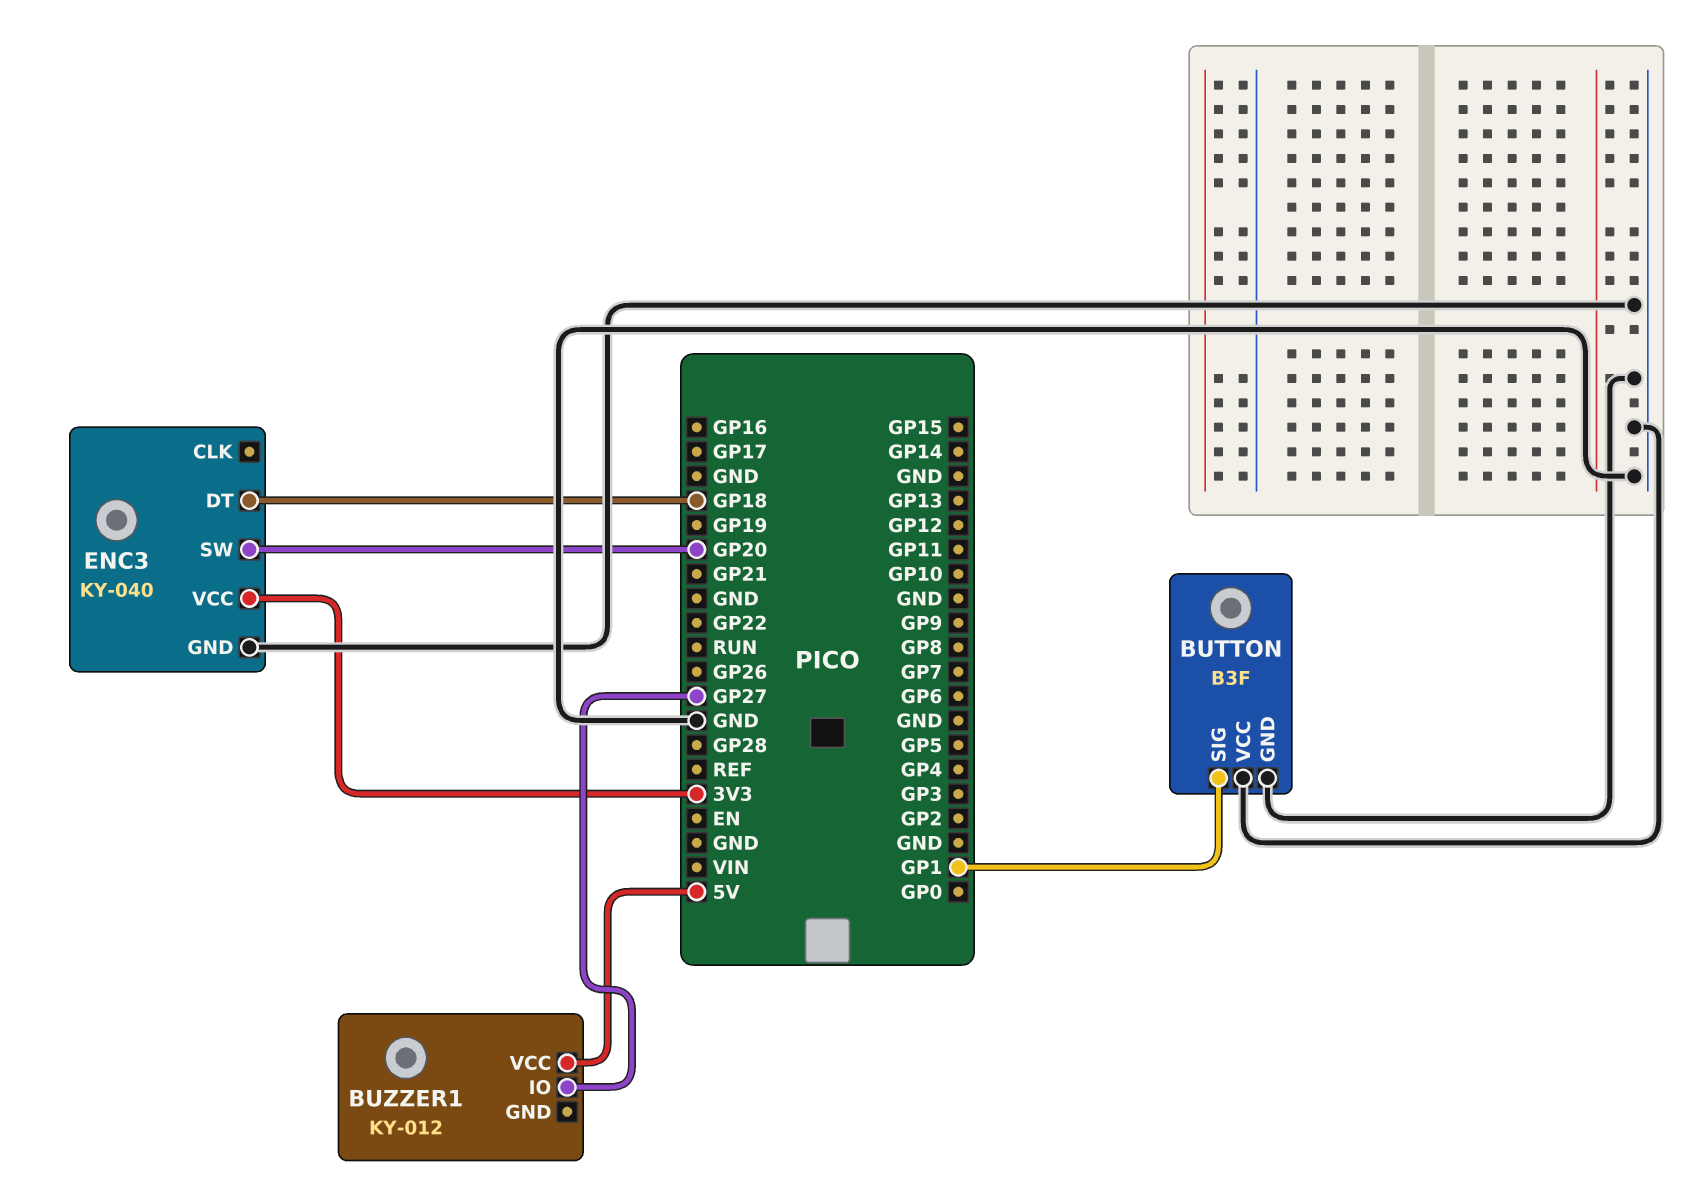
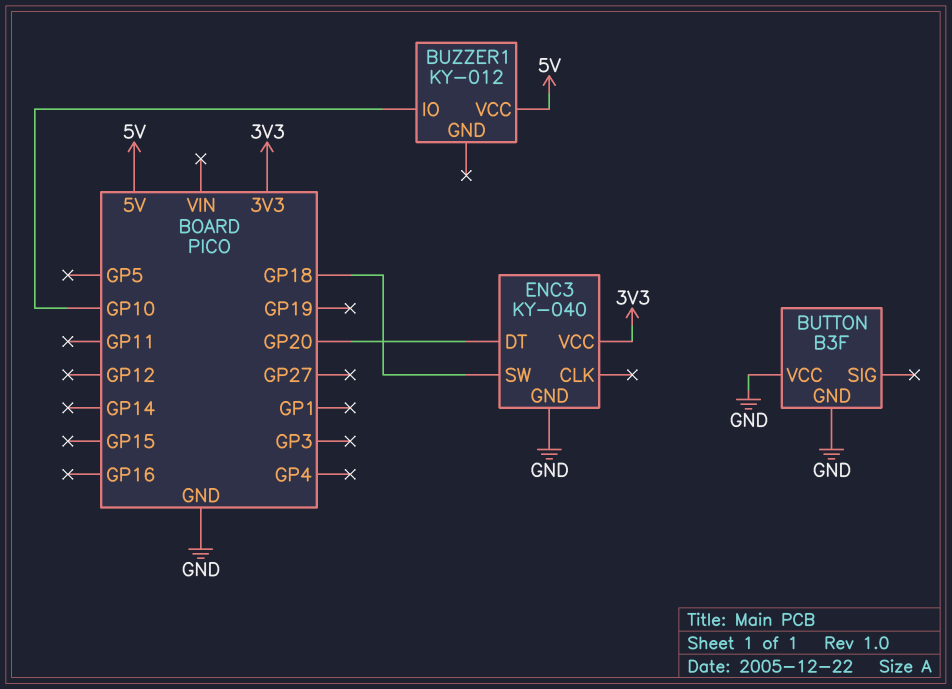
BUTTON pin SIG: GP1 -> none
BUZZER1 pin IO: GP27 -> GP10
ENC3 pin DT: GP18 -> GP20
ENC3 pin SW: GP20 -> GP18

